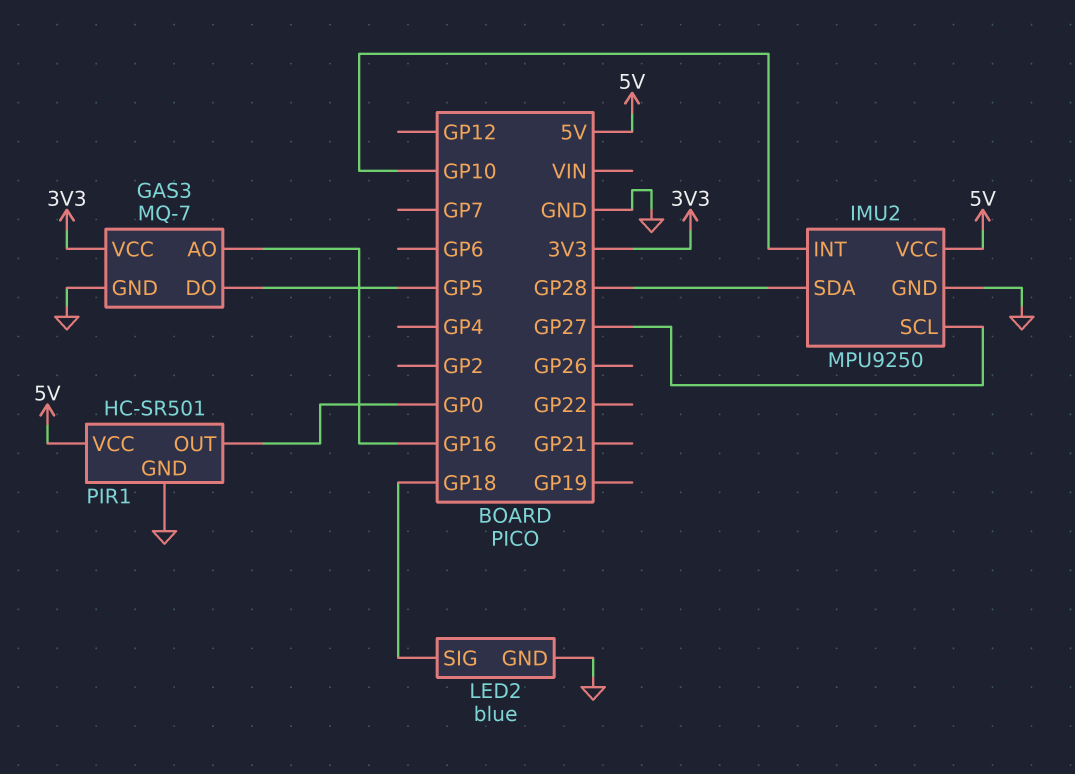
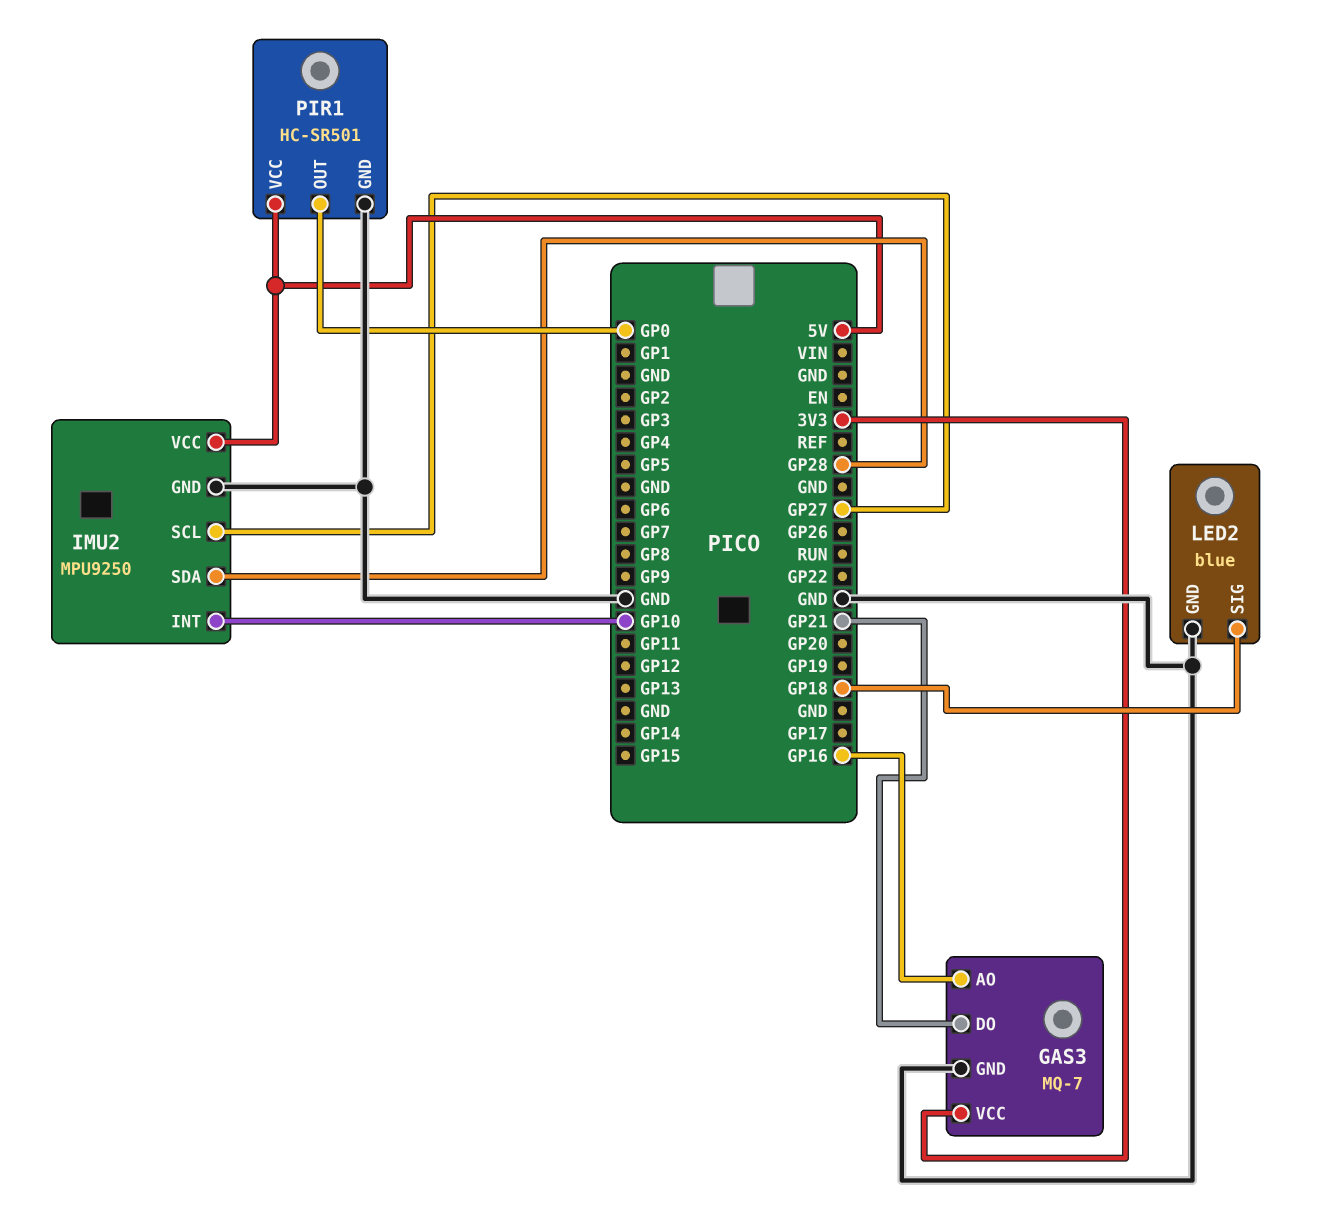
GAS3 pin DO: GP5 -> GP21

